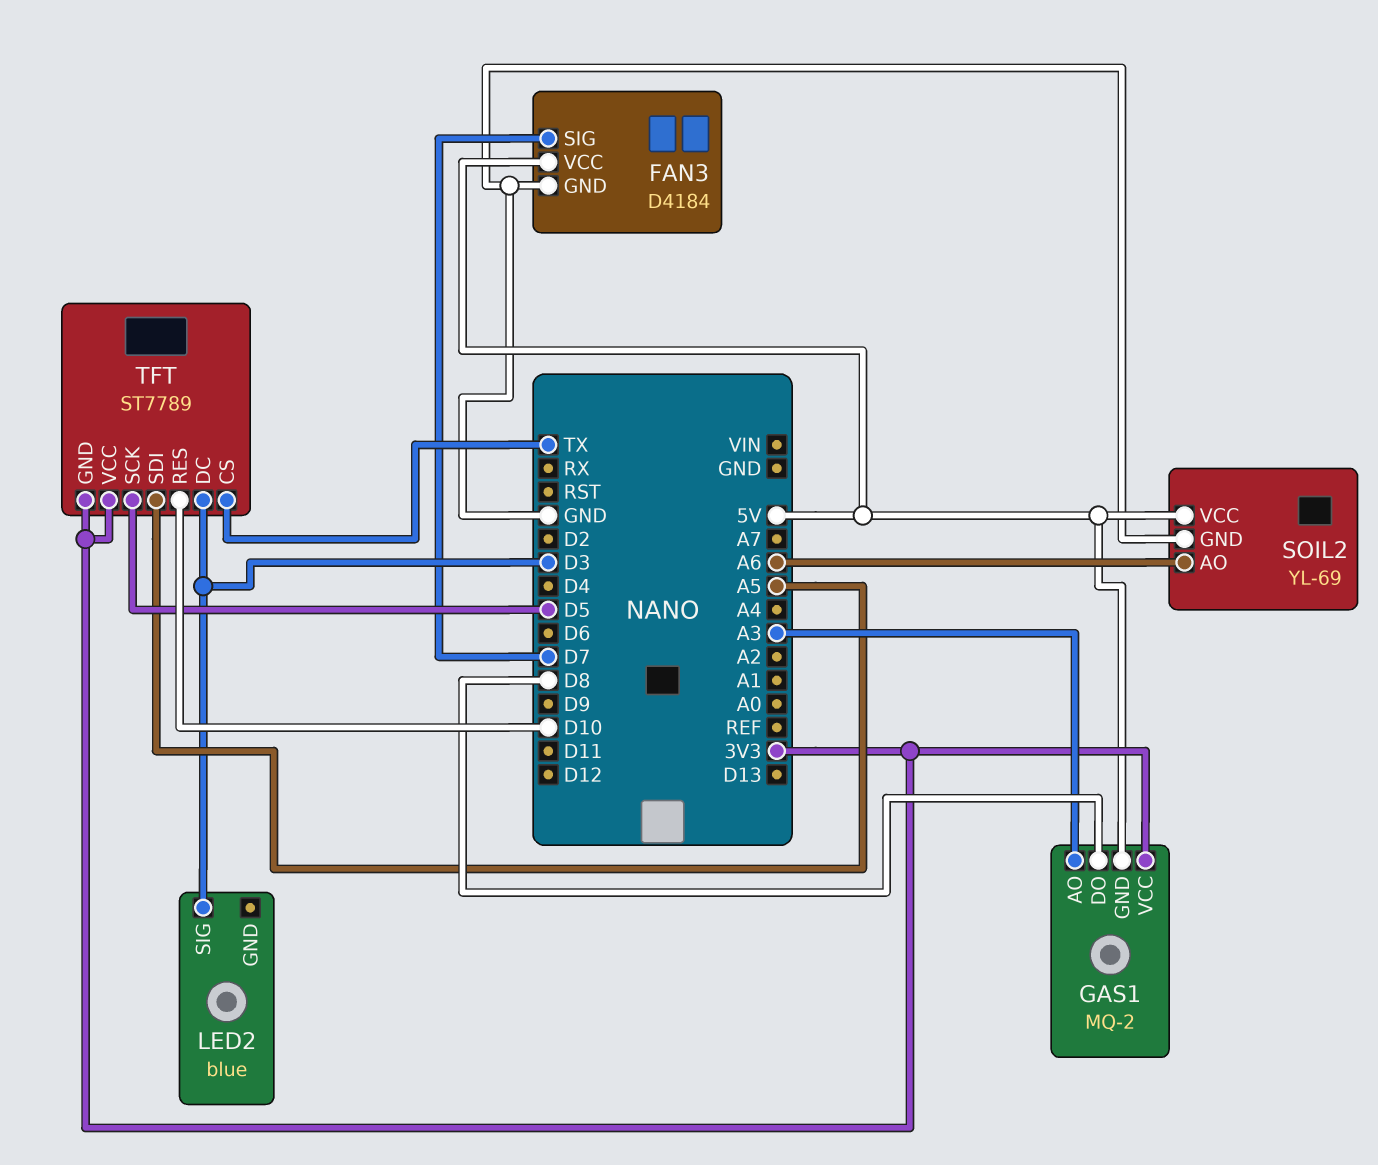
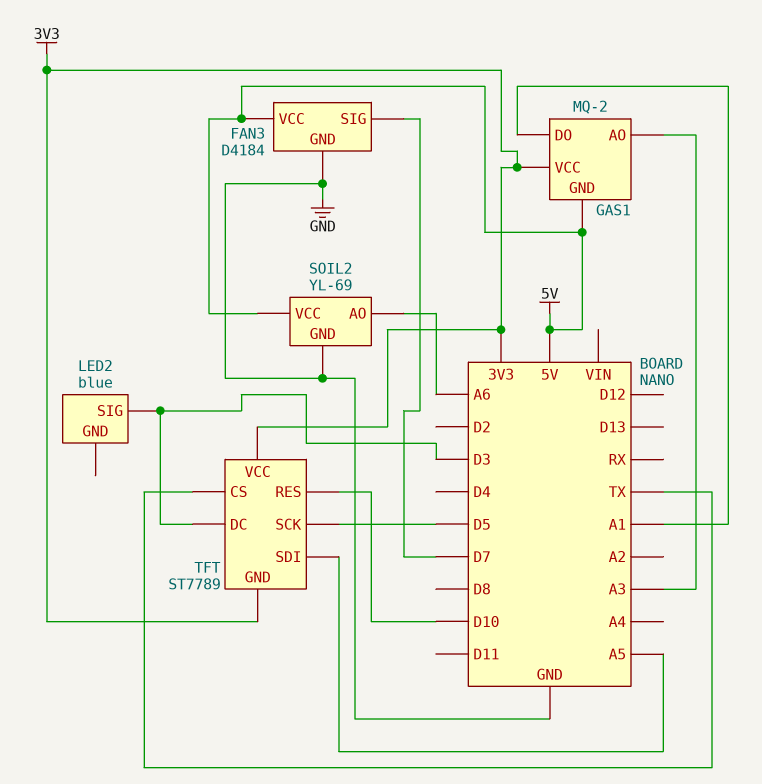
GAS1 pin DO: D8 -> A1

